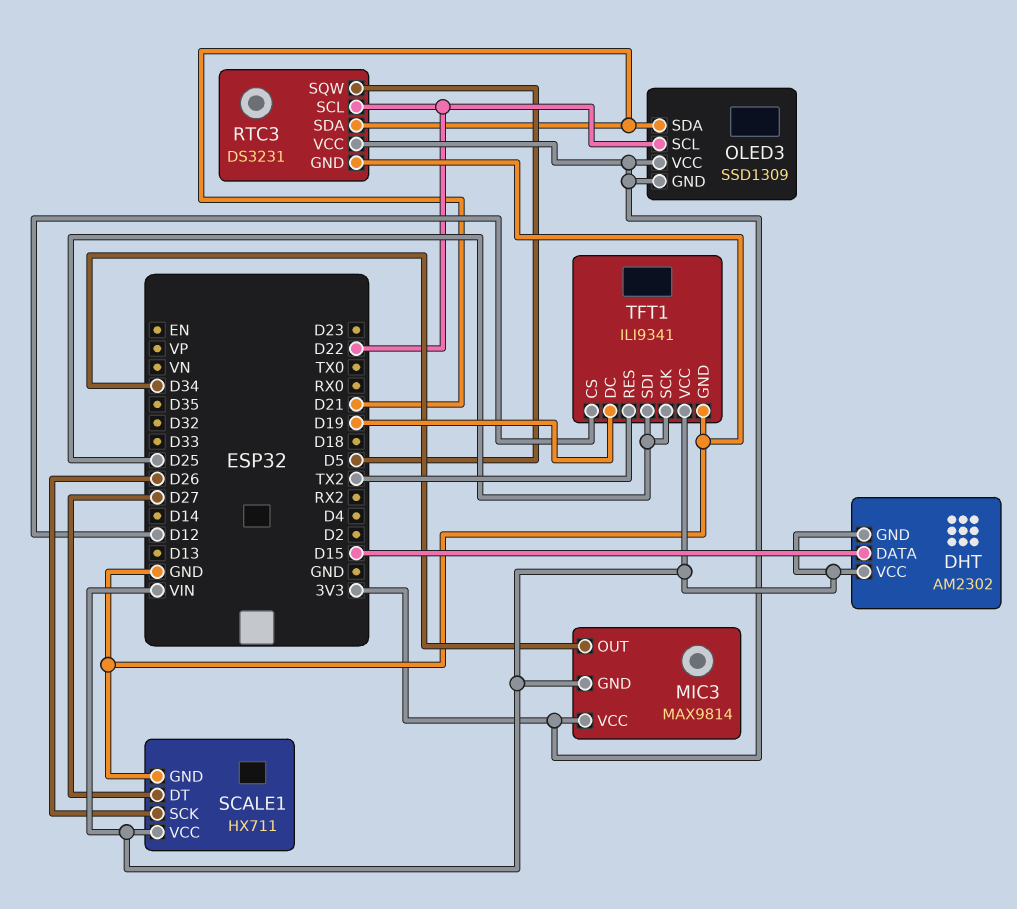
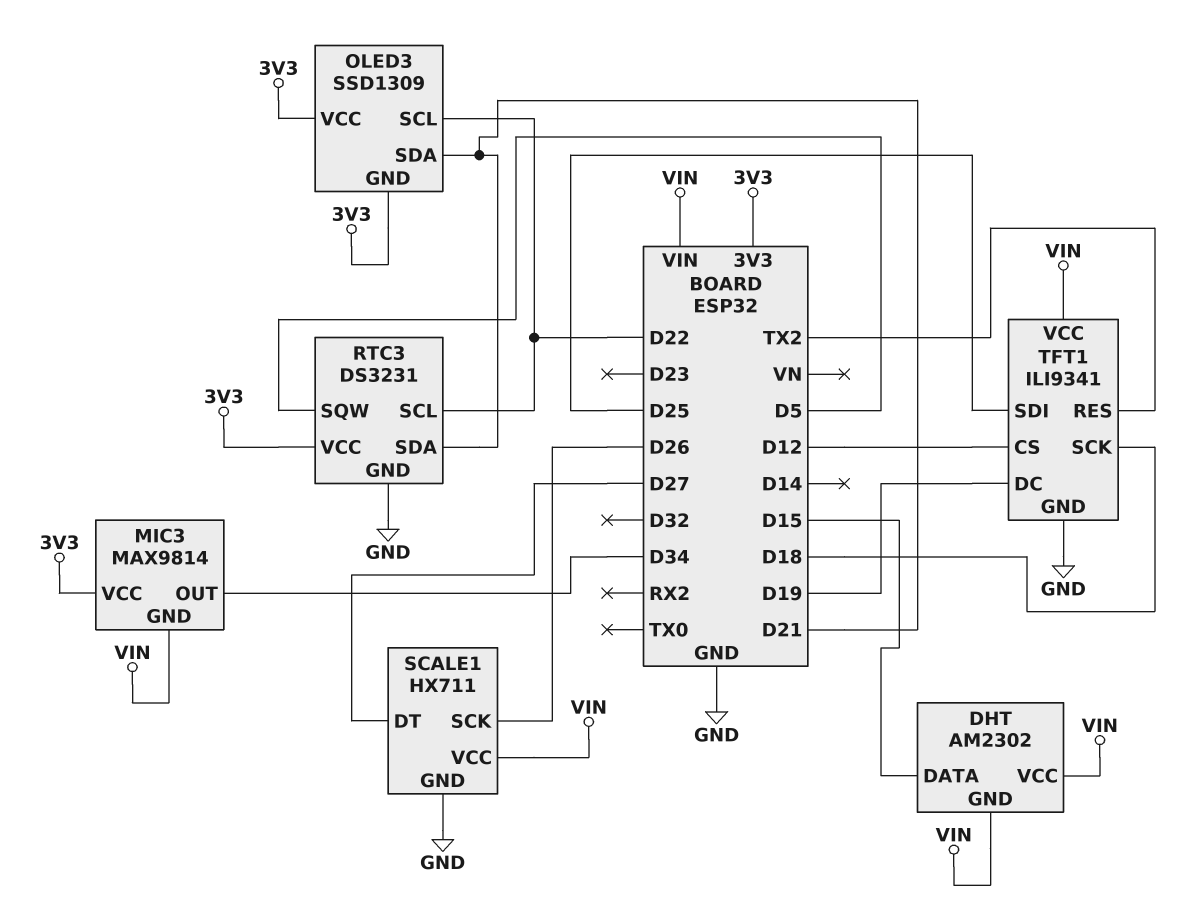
TFT1 pin SCK: D25 -> D18

